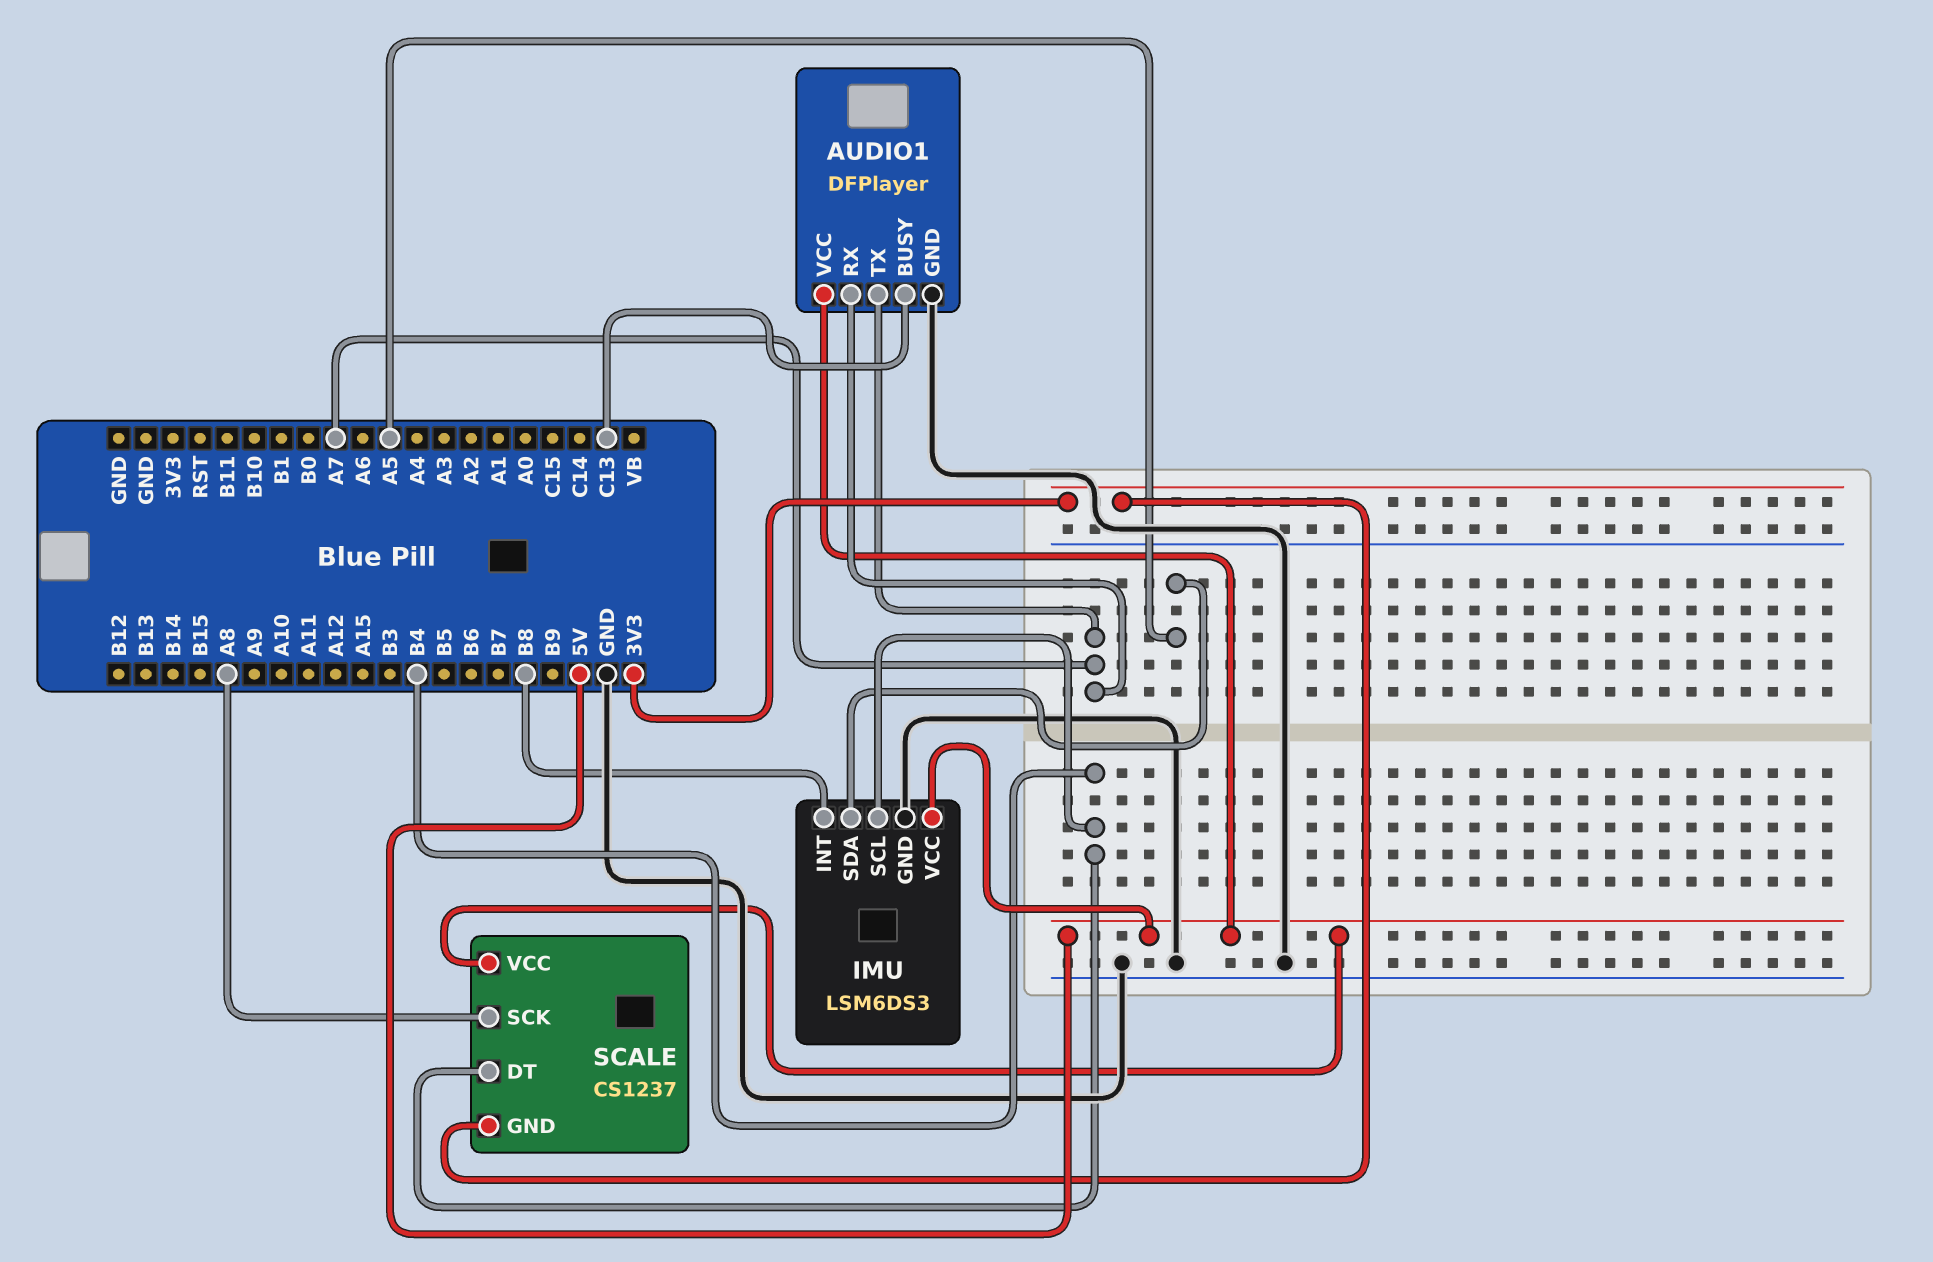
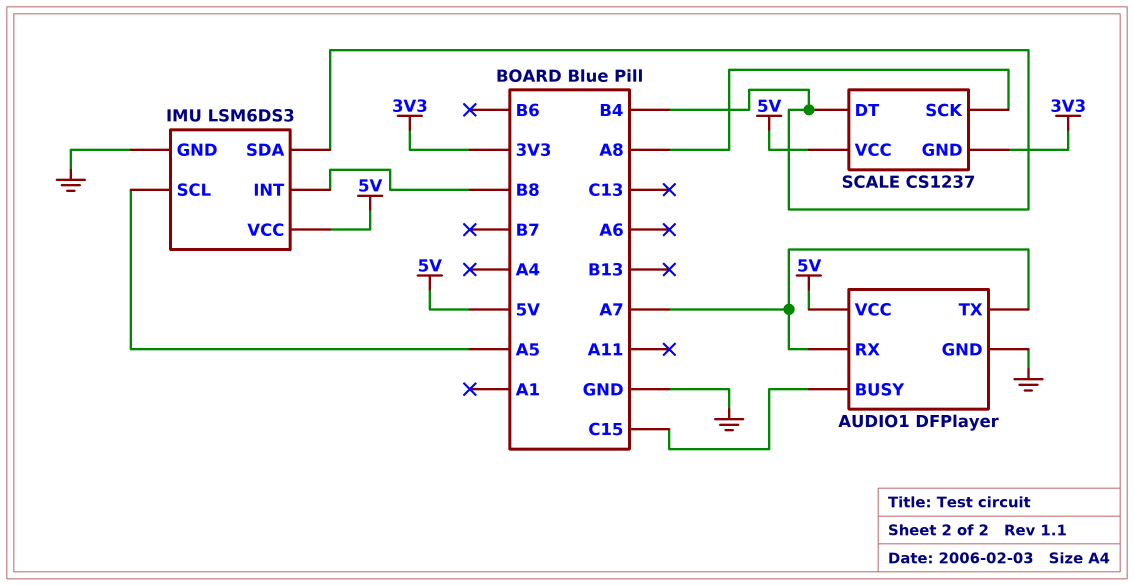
AUDIO1 pin BUSY: C13 -> C15
IMU pin SCL: B4 -> A5
IMU pin SDA: A5 -> B4

